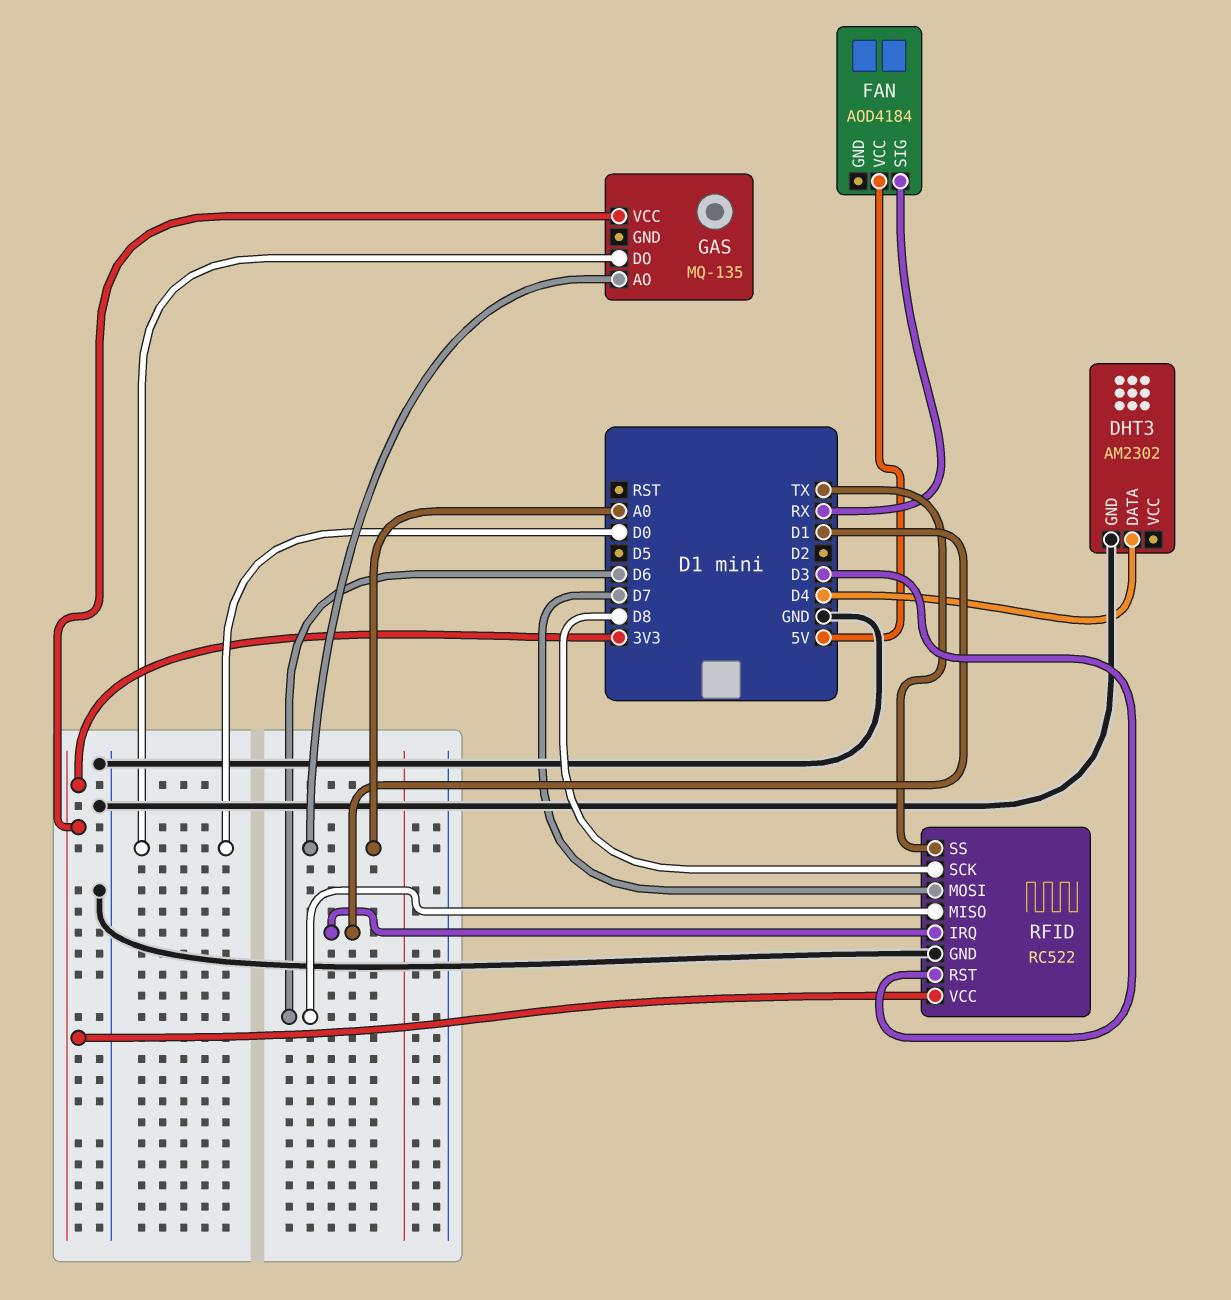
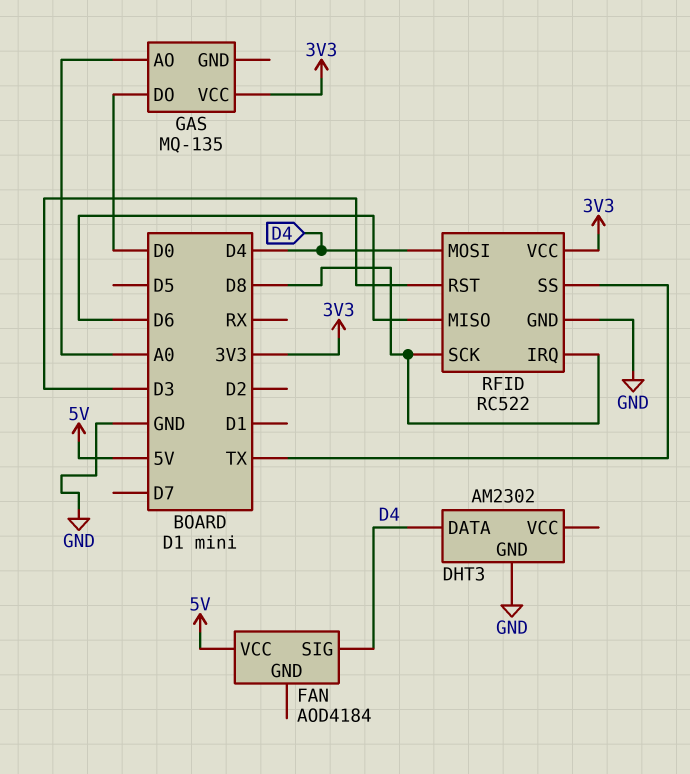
FAN pin SIG: RX -> D4
RFID pin IRQ: D1 -> D8
RFID pin MOSI: D7 -> D4

